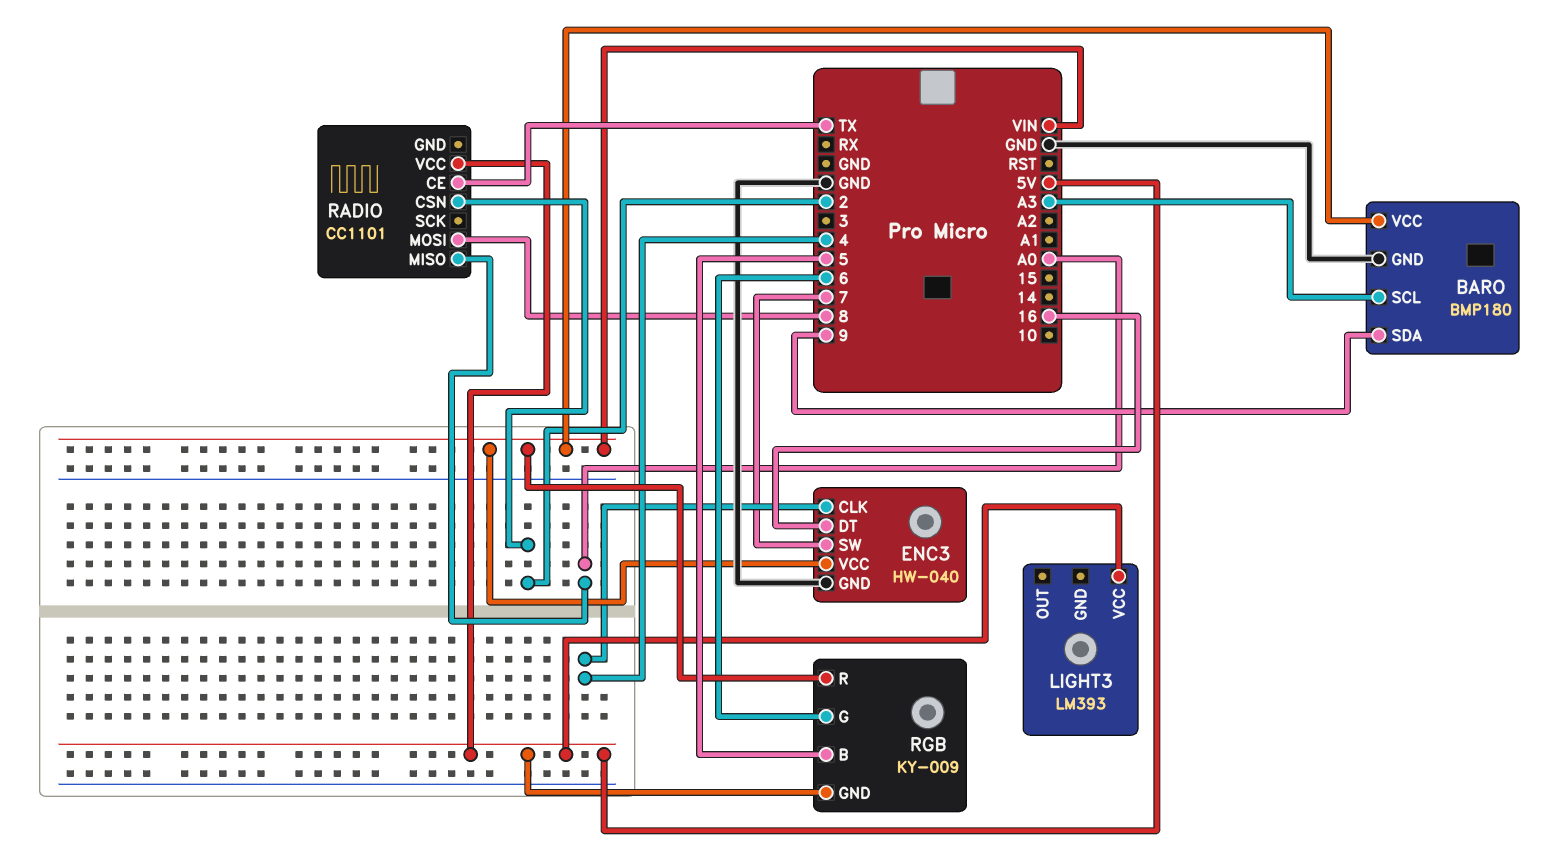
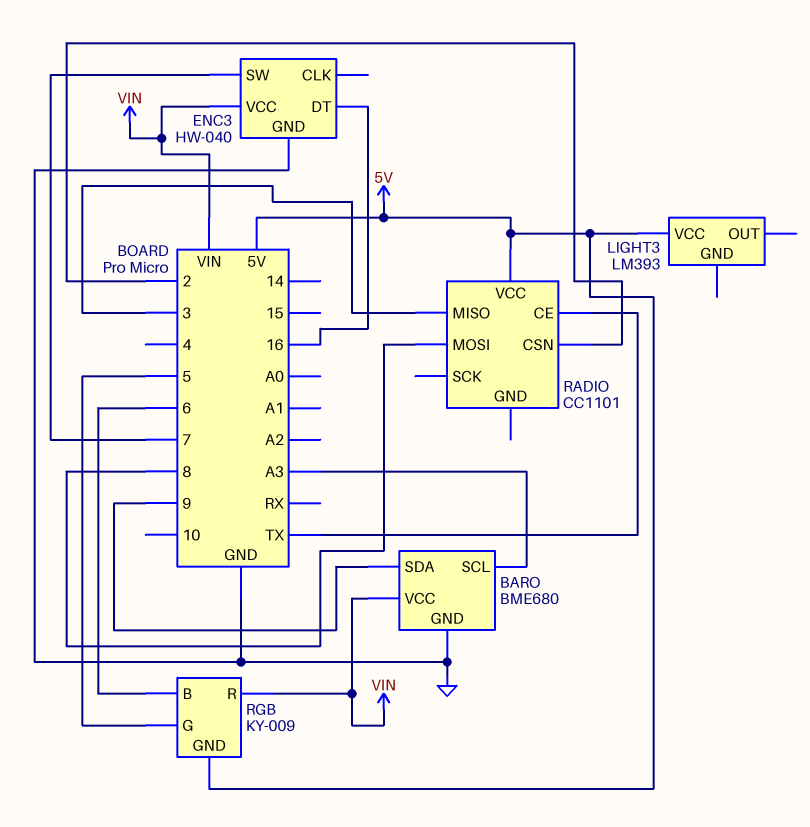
BARO: BMP180 -> BME680
ENC3 pin CLK: 4 -> none
RADIO pin MISO: A0 -> 3
RGB pin B: 5 -> 6
RGB pin G: 6 -> 5

